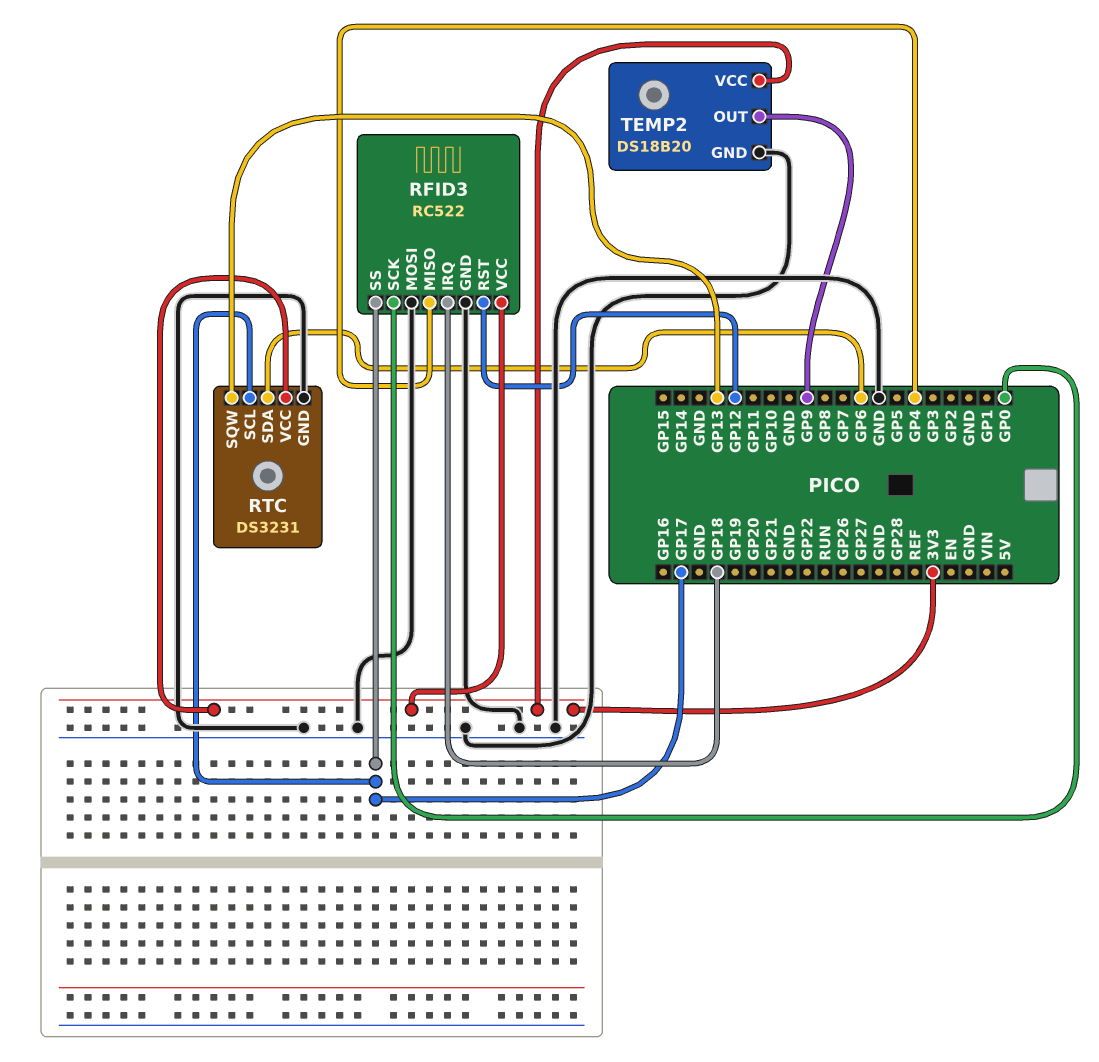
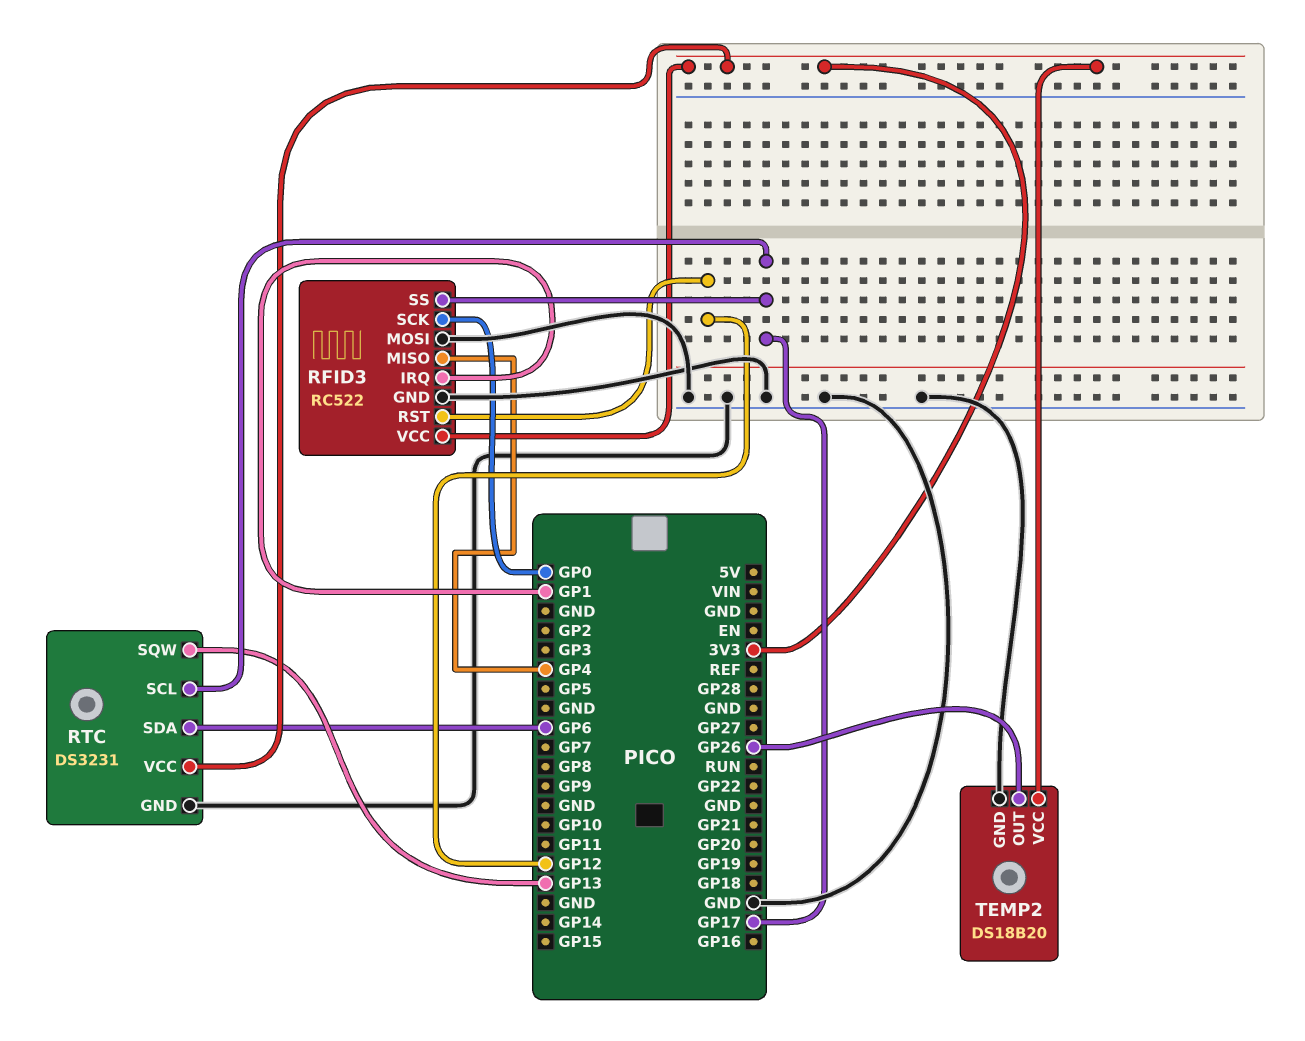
RFID3 pin IRQ: GP18 -> GP1
TEMP2 pin OUT: GP9 -> GP26

